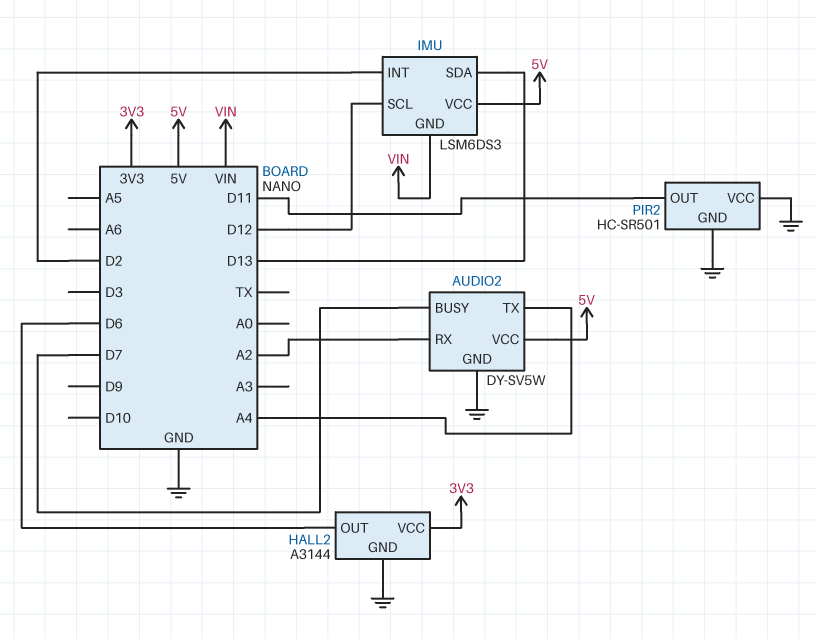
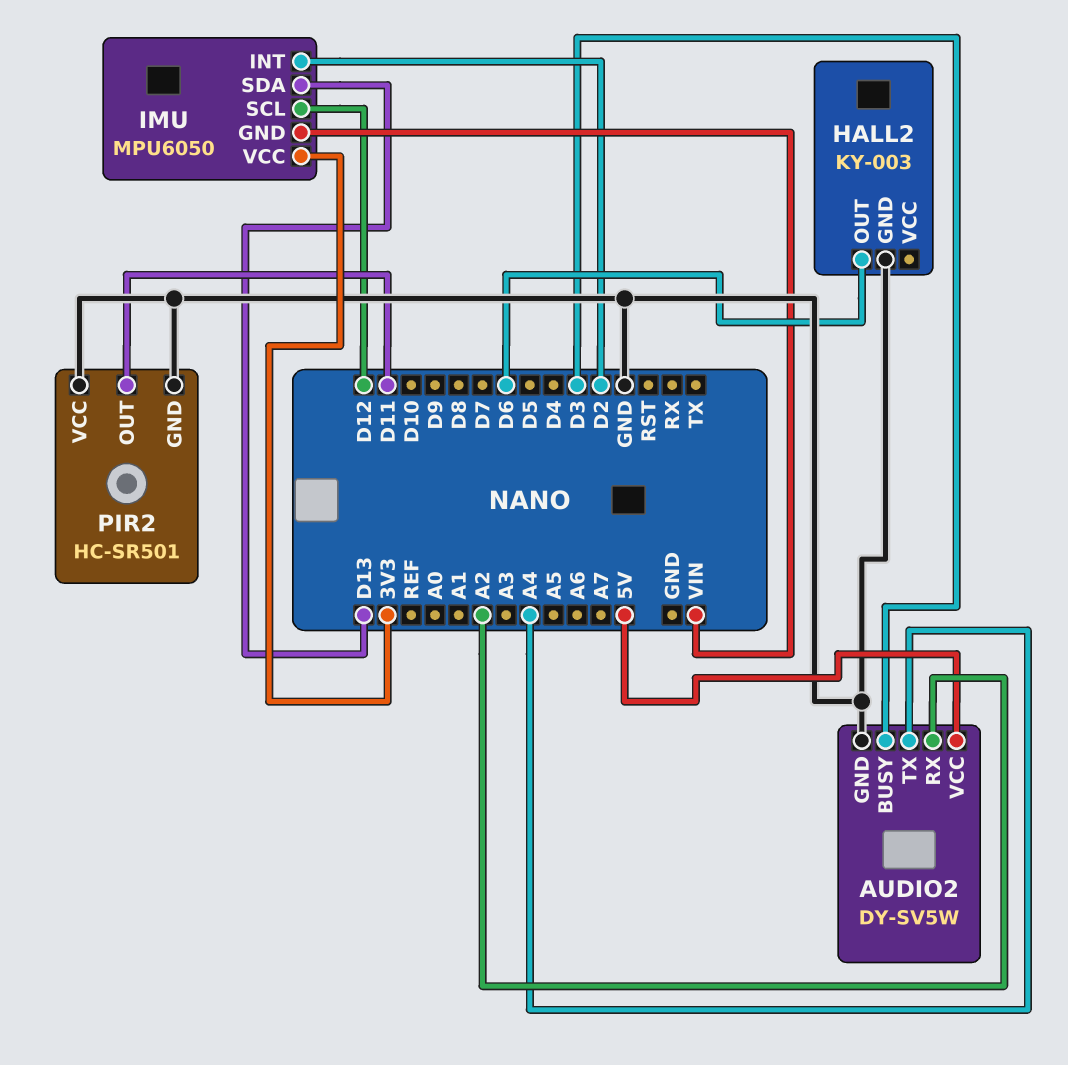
AUDIO2 pin BUSY: D7 -> D3
HALL2: A3144 -> KY-003
HALL2 pin VCC: 3V3 -> none
IMU: LSM6DS3 -> MPU6050
IMU pin VCC: 5V -> 3V3

